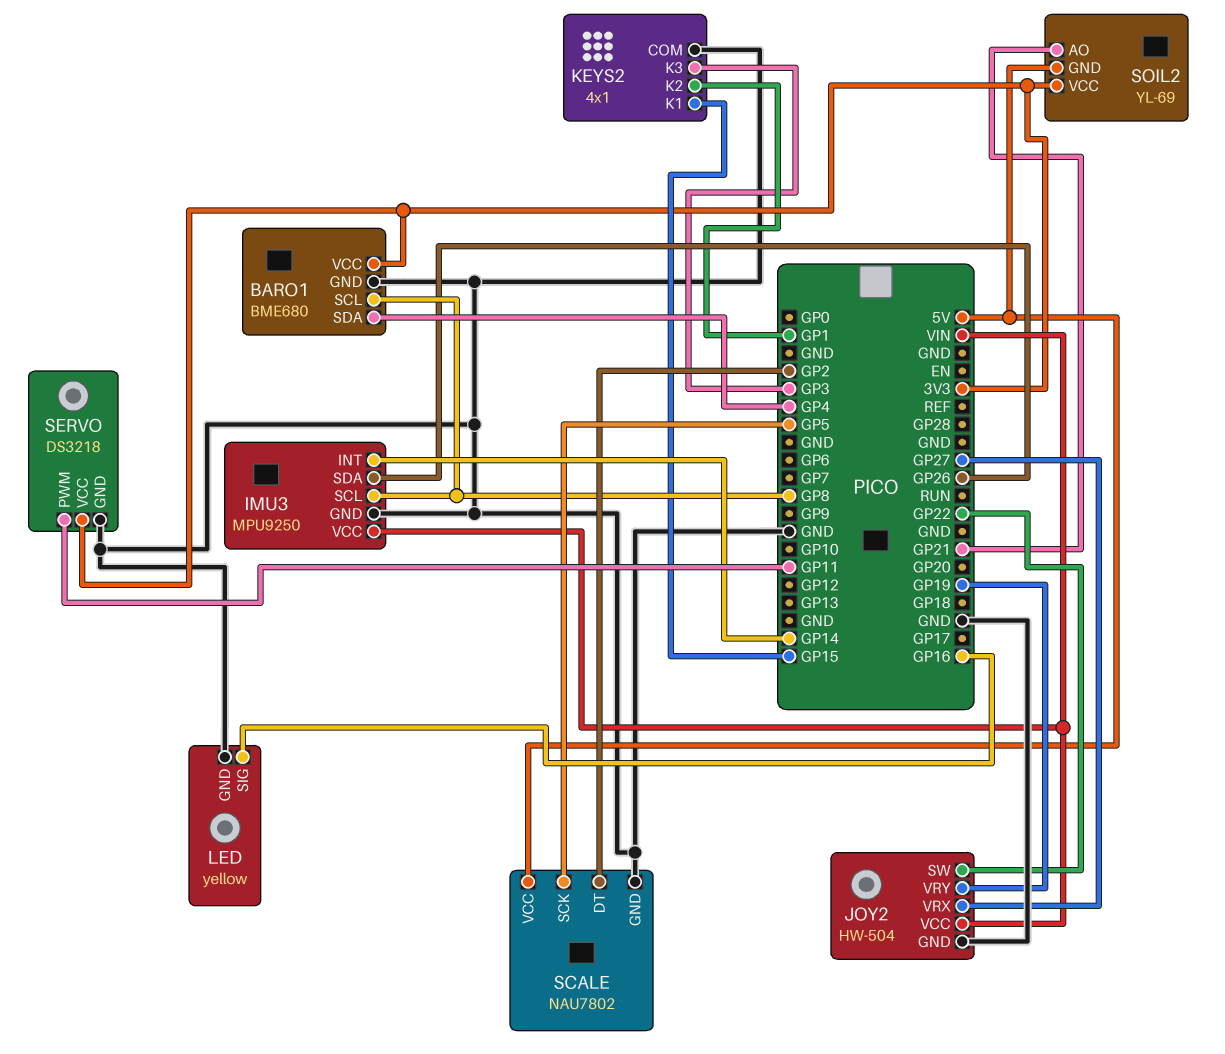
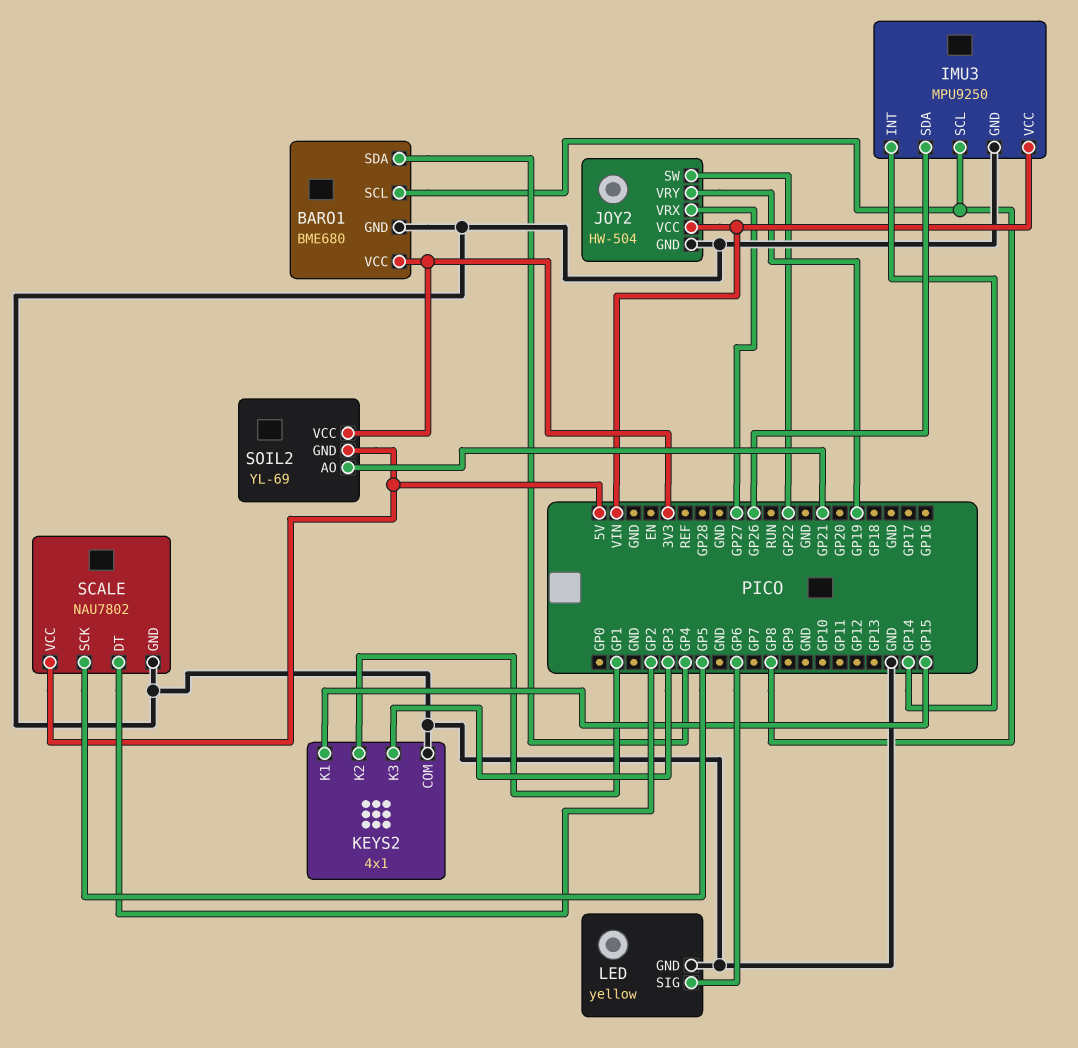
LED pin SIG: GP16 -> GP6
SERVO: DS3218 -> none
SERVO pin GND: GND -> none
SERVO pin PWM: GP11 -> none
SERVO pin VCC: 3V3 -> none

